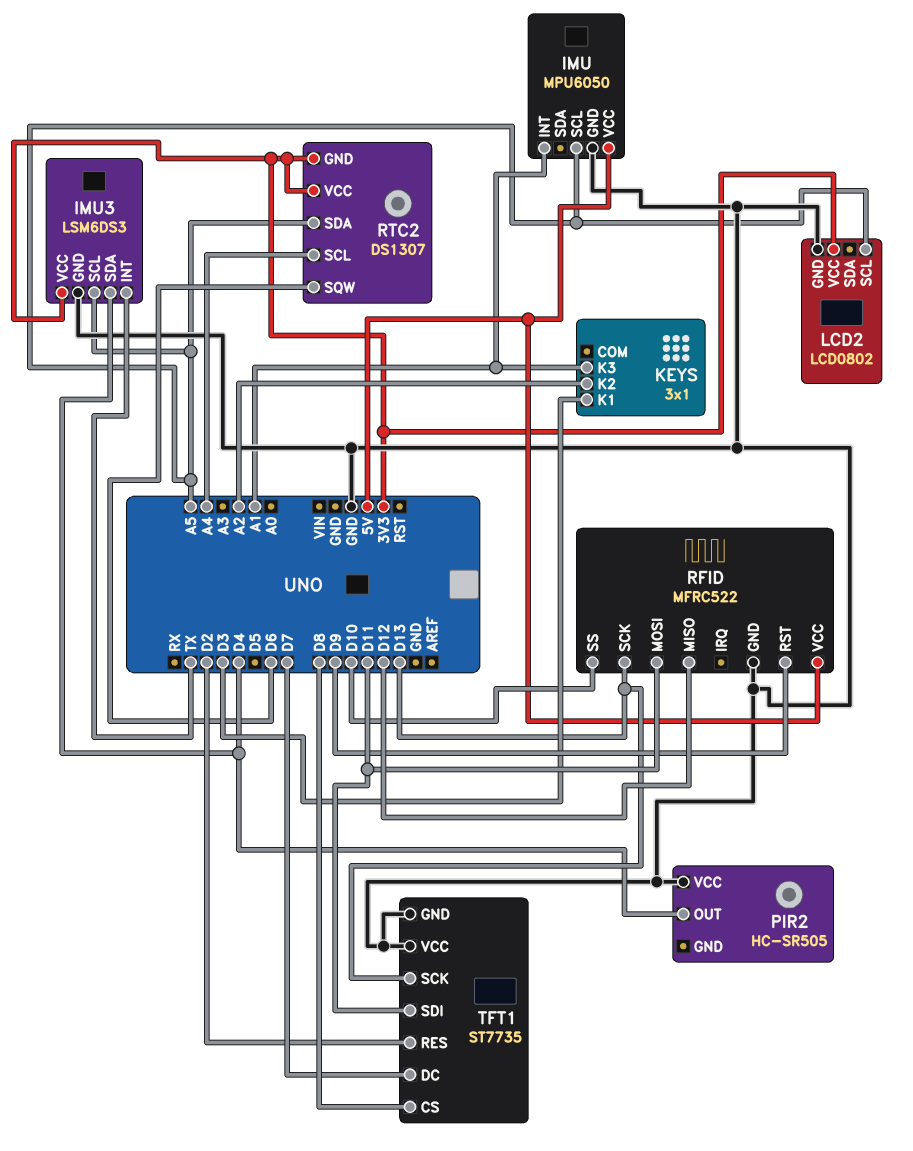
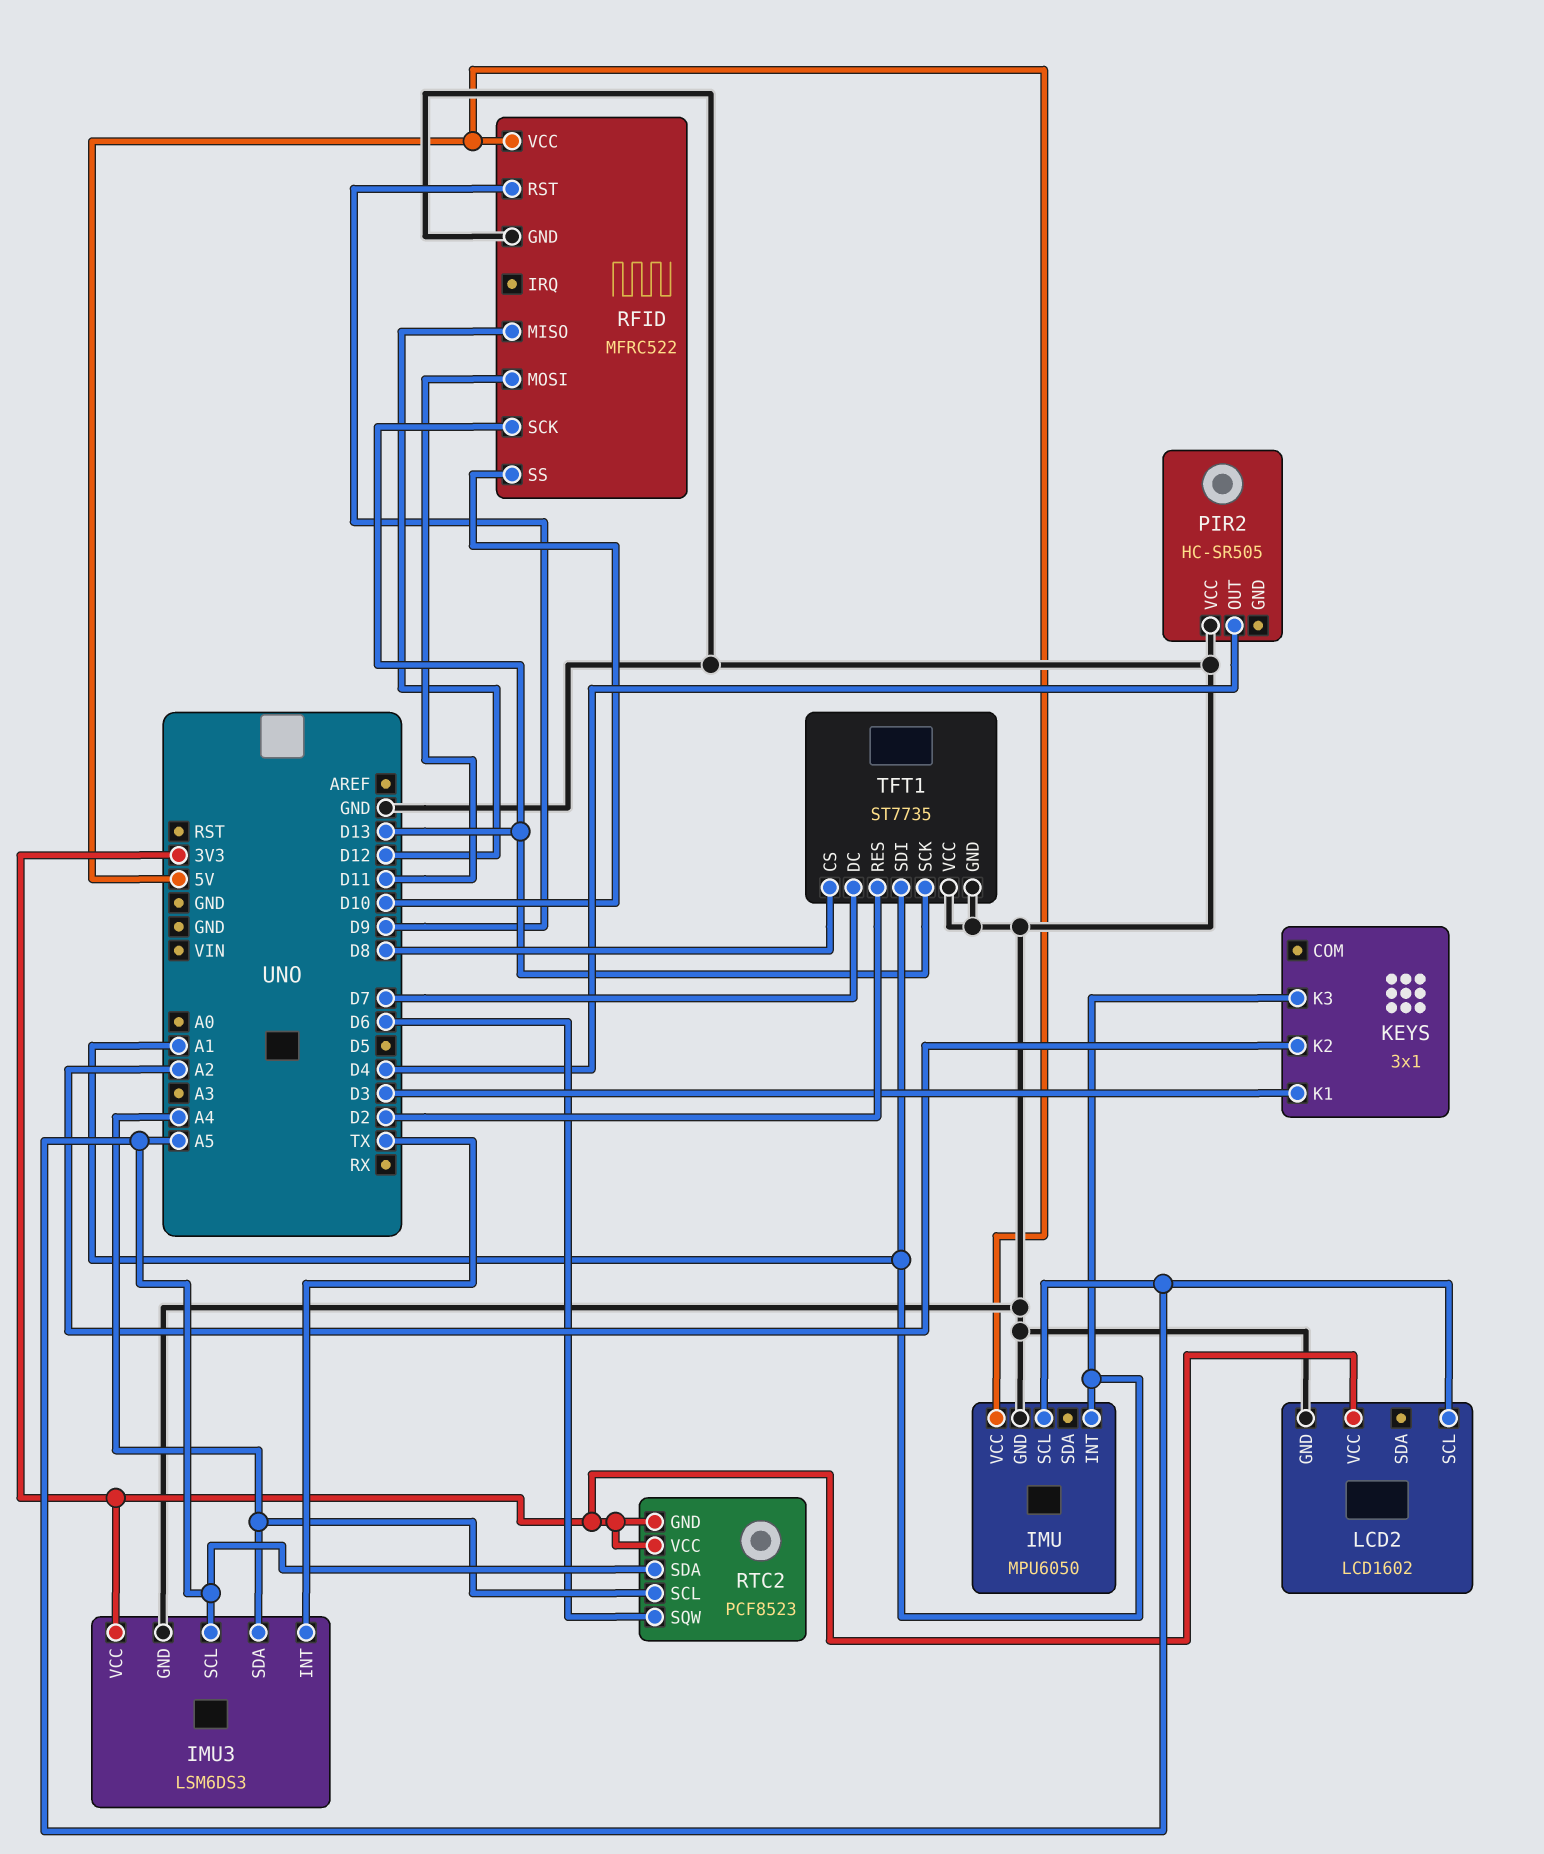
IMU3 pin SDA: D4 -> A4
LCD2: LCD0802 -> LCD1602
RTC2: DS1307 -> PCF8523
TFT1 pin SDI: D11 -> A1

